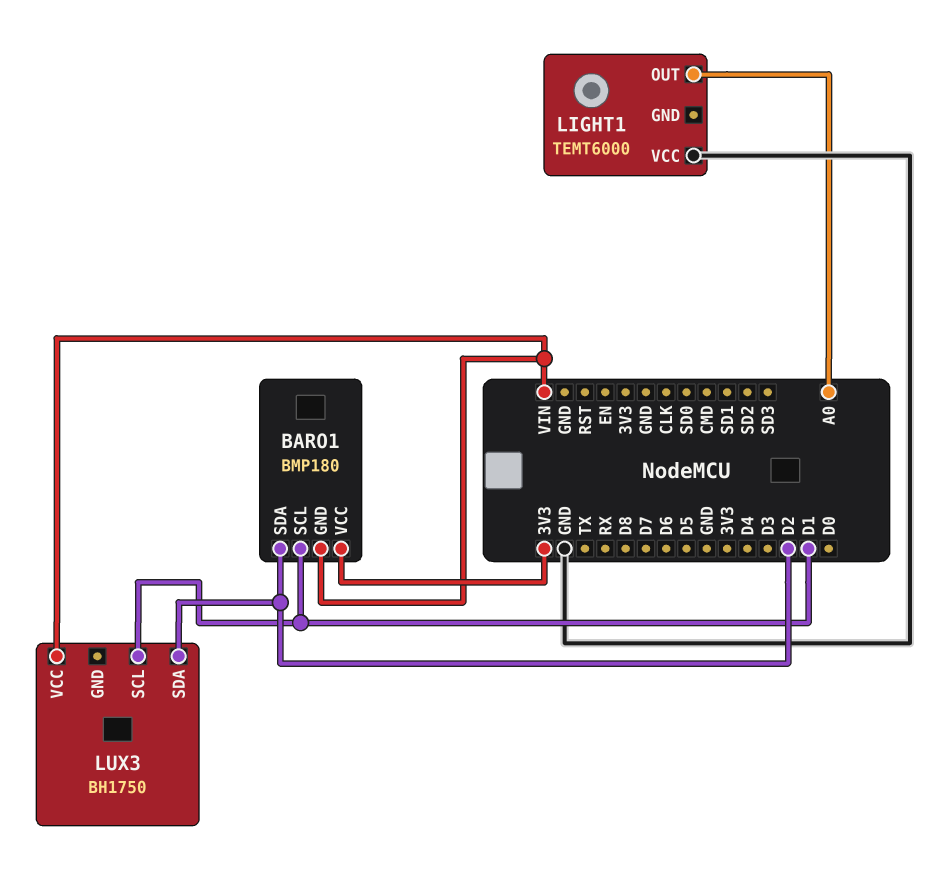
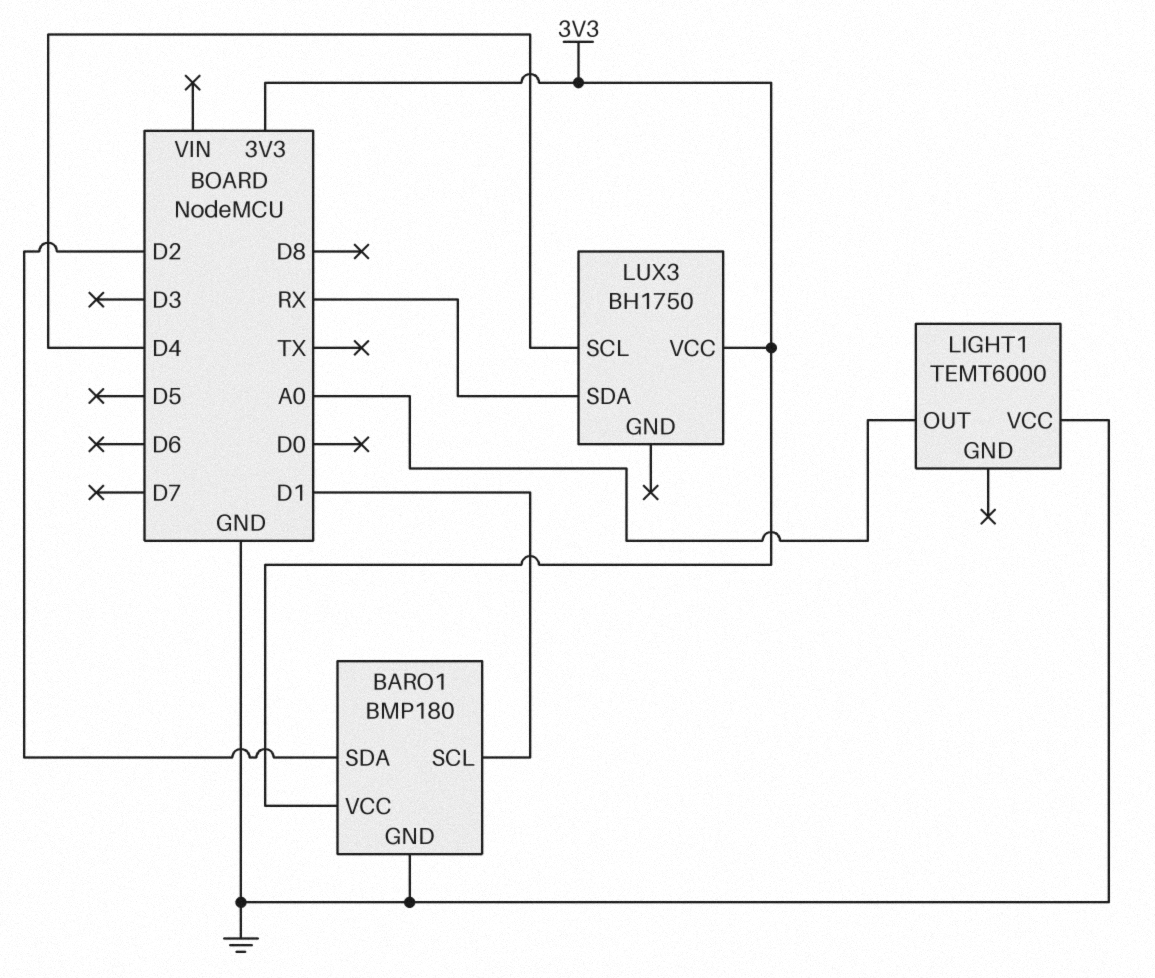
BARO1 pin GND: VIN -> GND
LUX3 pin SCL: D1 -> D4
LUX3 pin SDA: D2 -> RX
LUX3 pin VCC: VIN -> 3V3

